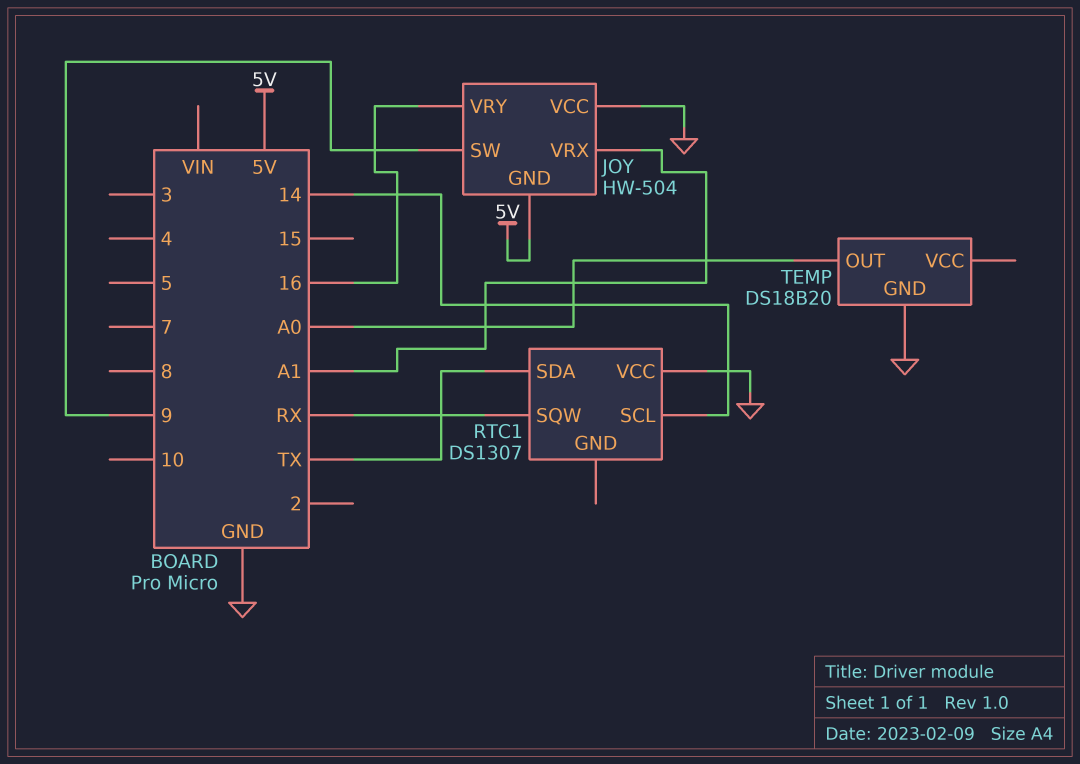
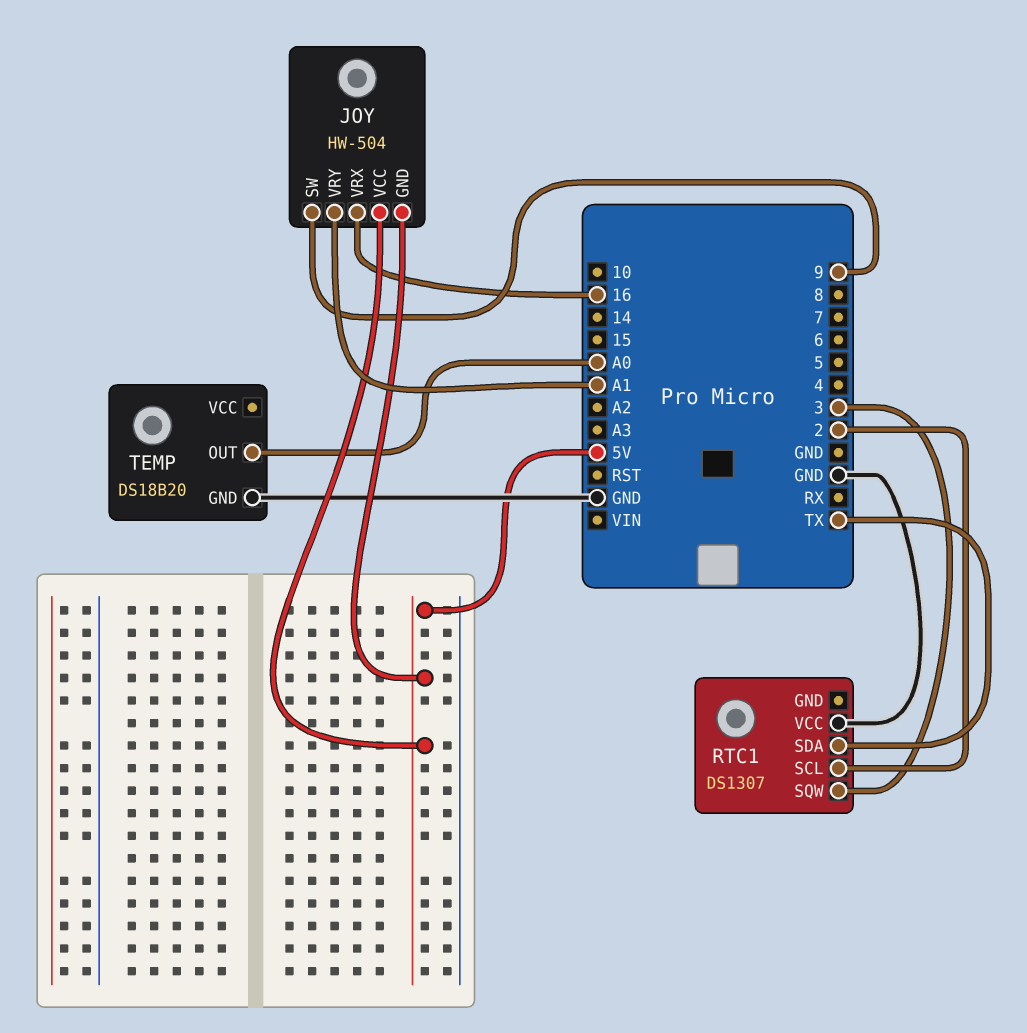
JOY pin VCC: GND -> 5V
JOY pin VRX: A1 -> 16
JOY pin VRY: 16 -> A1
RTC1 pin SCL: 14 -> 2
RTC1 pin SQW: RX -> 3

